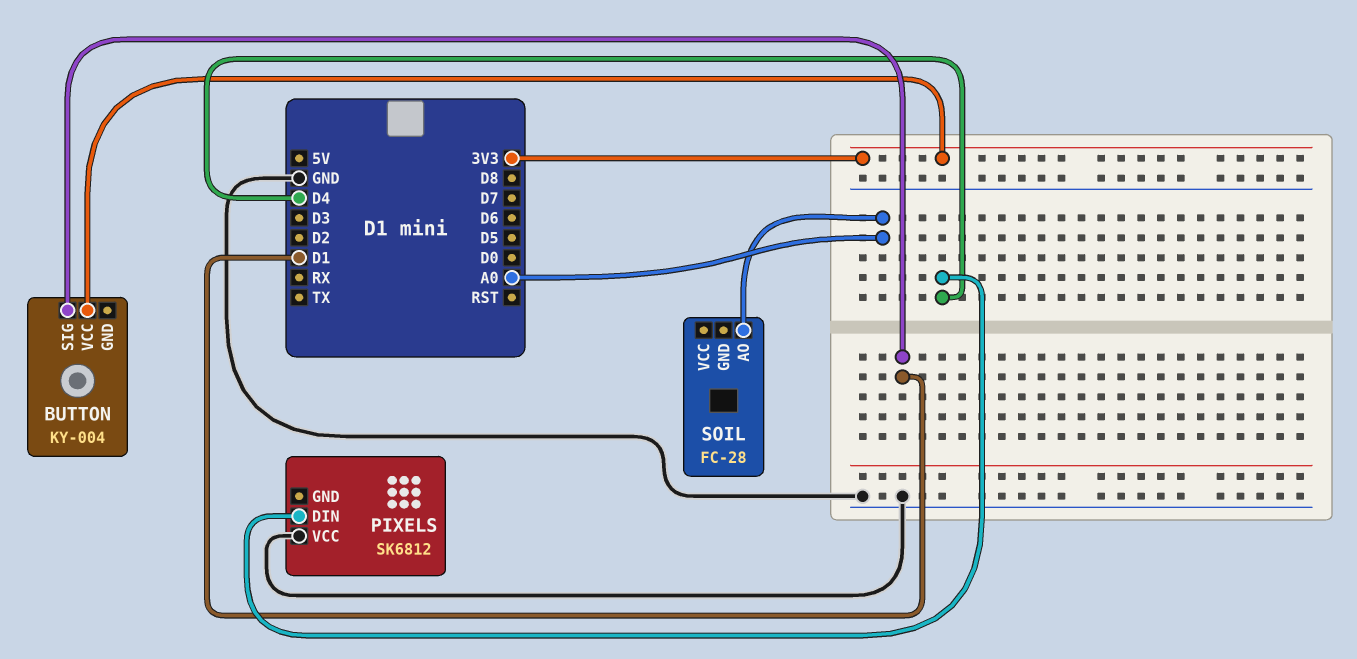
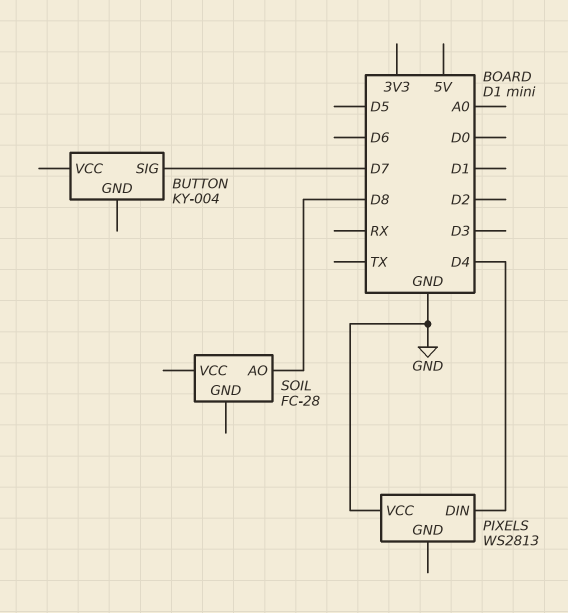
BUTTON pin SIG: D1 -> D7
BUTTON pin VCC: 3V3 -> none
PIXELS: SK6812 -> WS2813
SOIL pin AO: A0 -> D8

